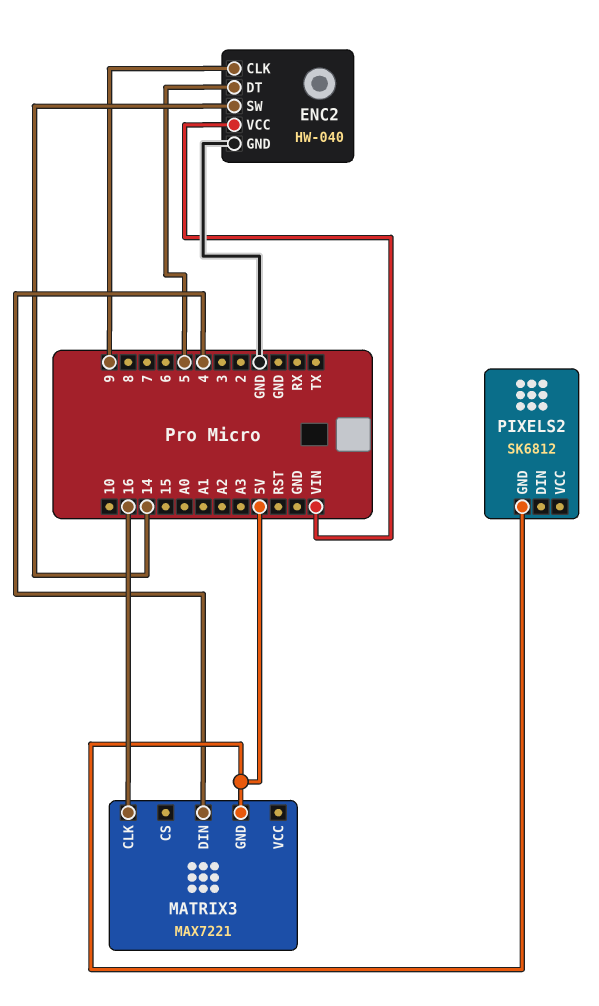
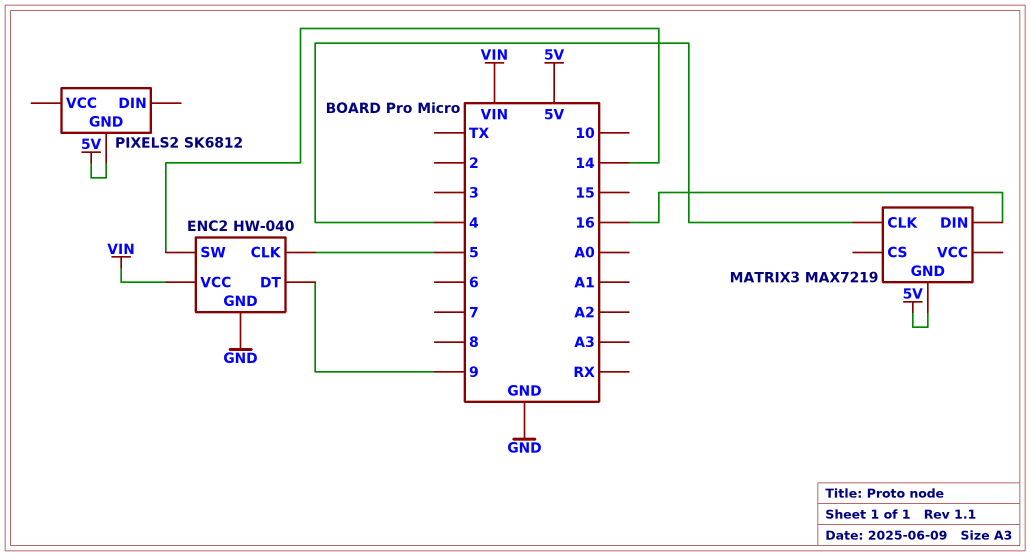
ENC2 pin CLK: 9 -> 5
ENC2 pin DT: 5 -> 9
MATRIX3: MAX7221 -> MAX7219
MATRIX3 pin CLK: 16 -> 4
MATRIX3 pin DIN: 4 -> 16

